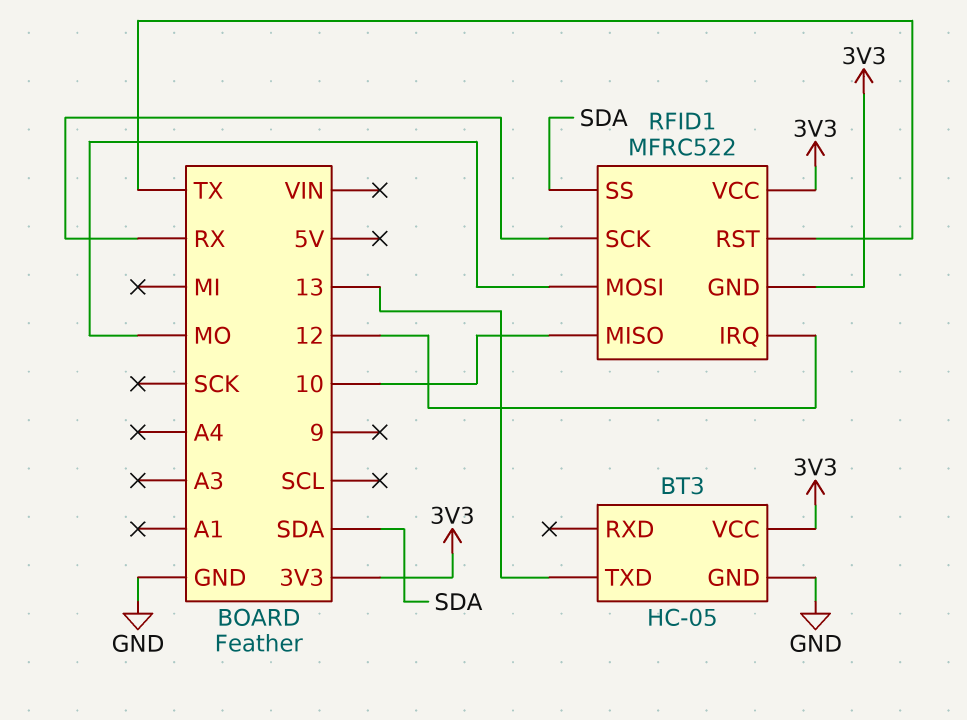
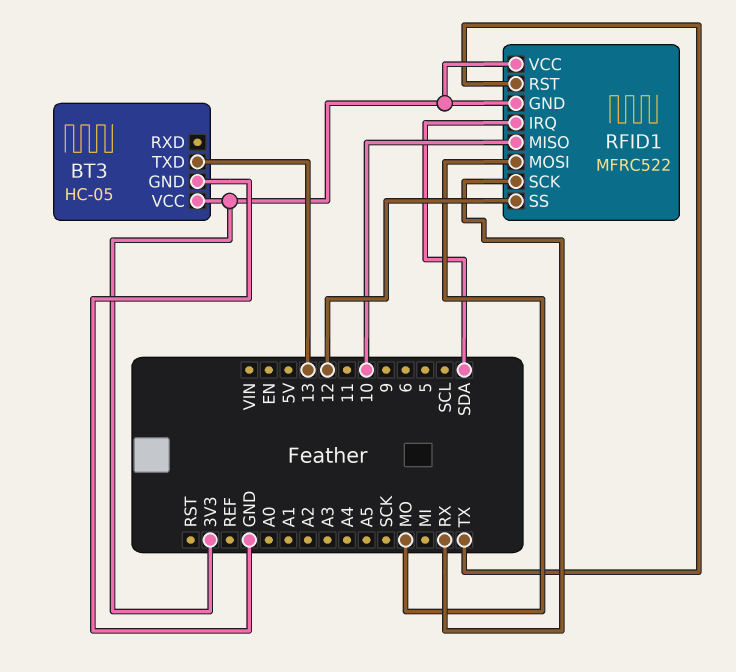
RFID1 pin IRQ: 12 -> SDA
RFID1 pin SS: SDA -> 12

